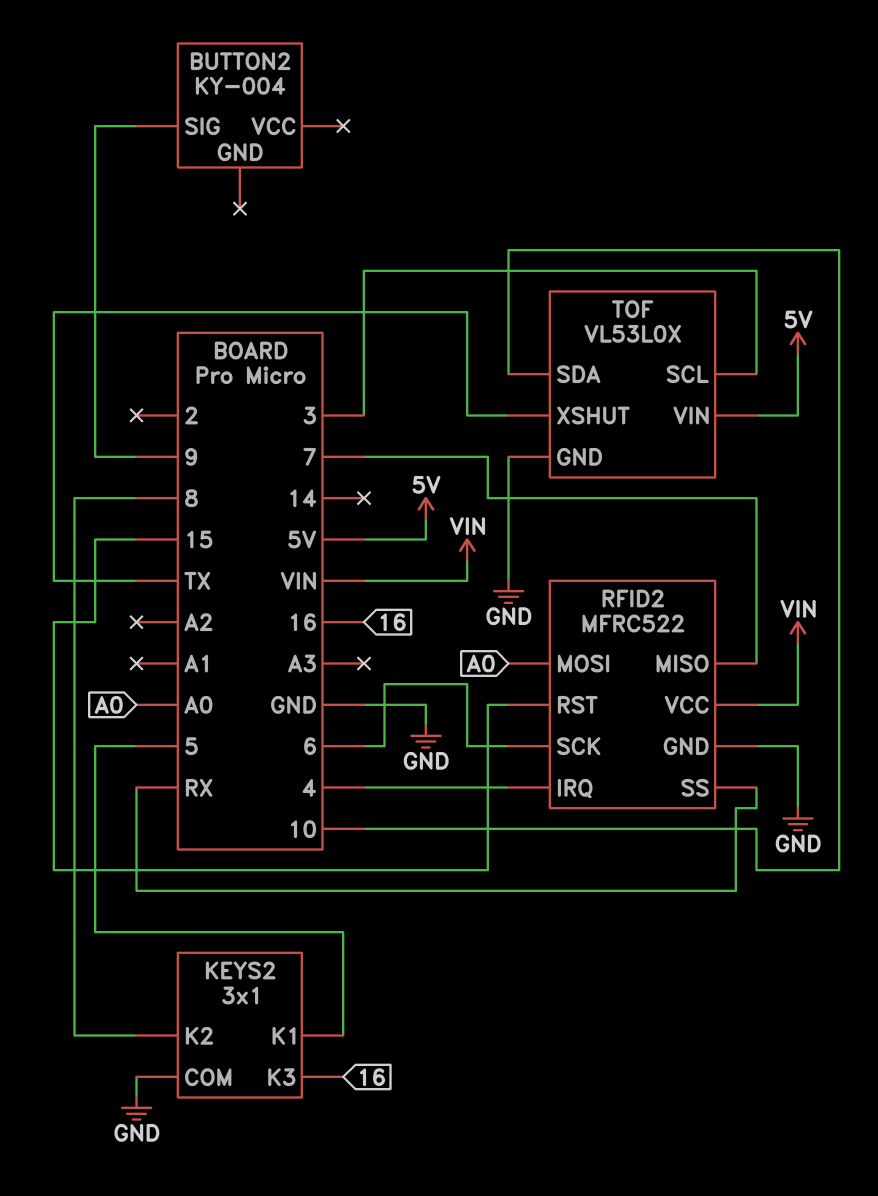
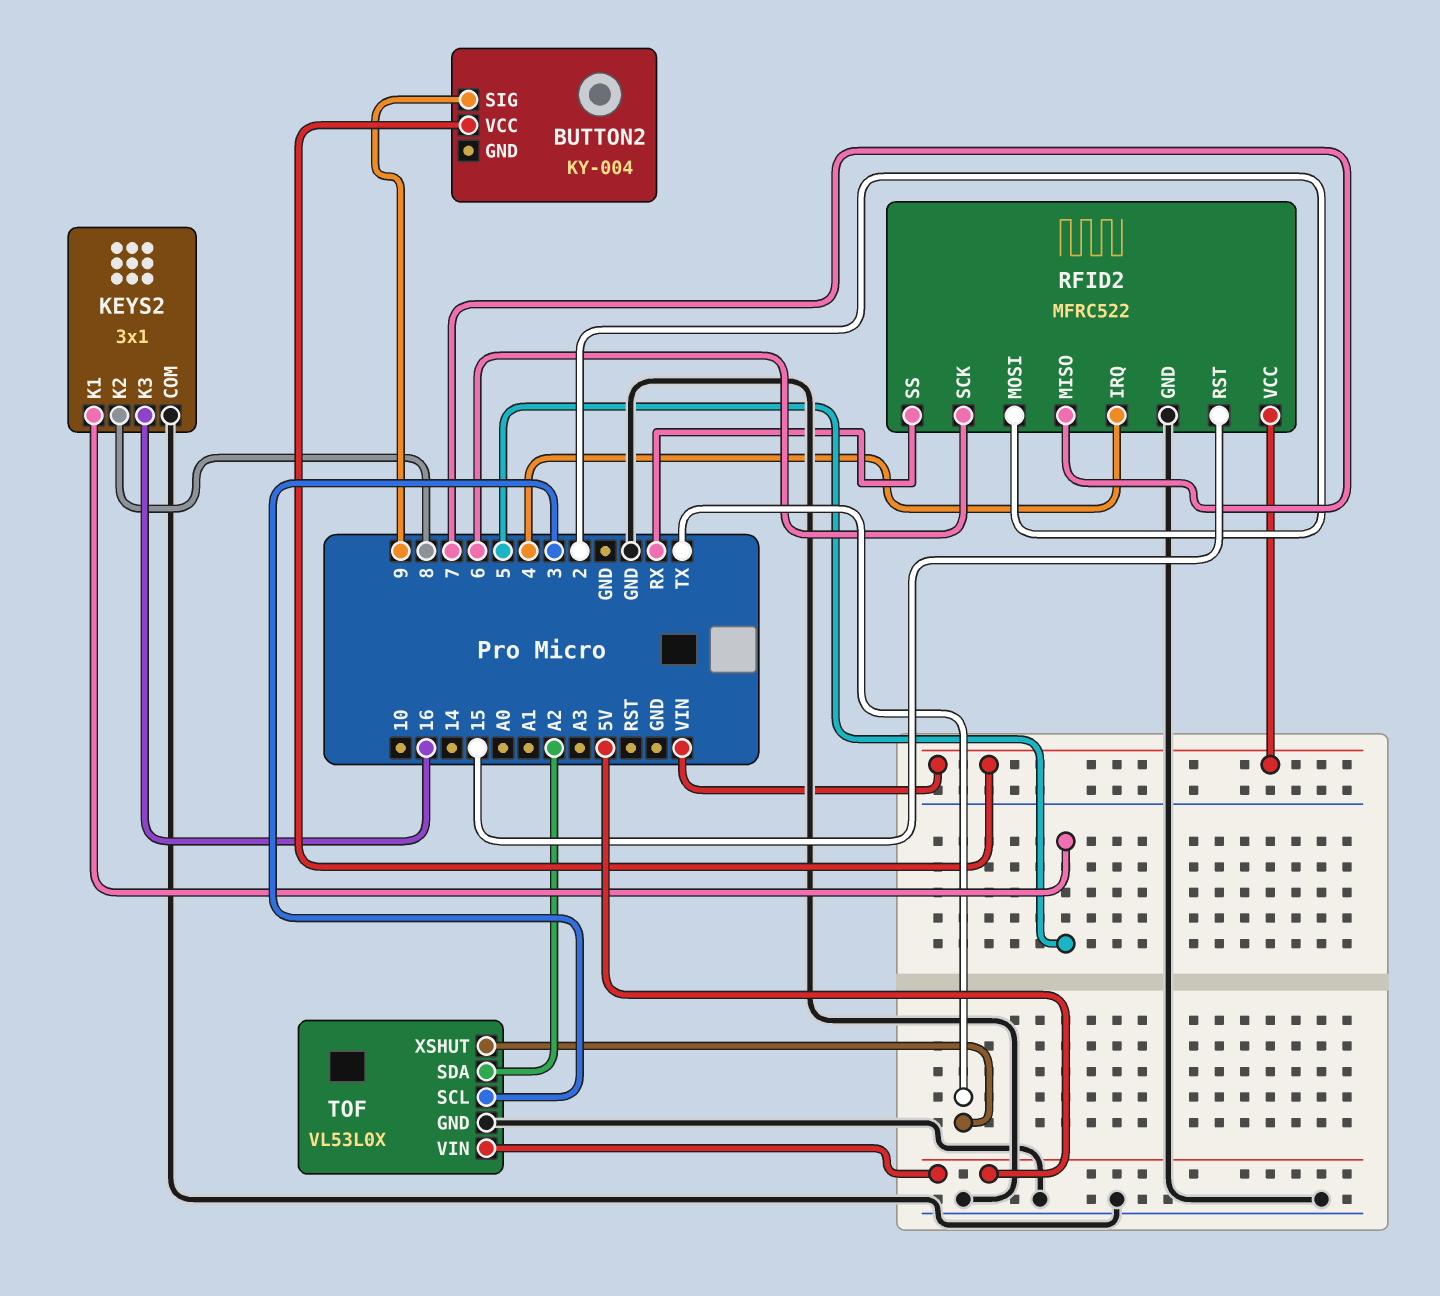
BUTTON2 pin VCC: none -> VIN
RFID2 pin MOSI: A0 -> 2
TOF pin SDA: 10 -> A2

